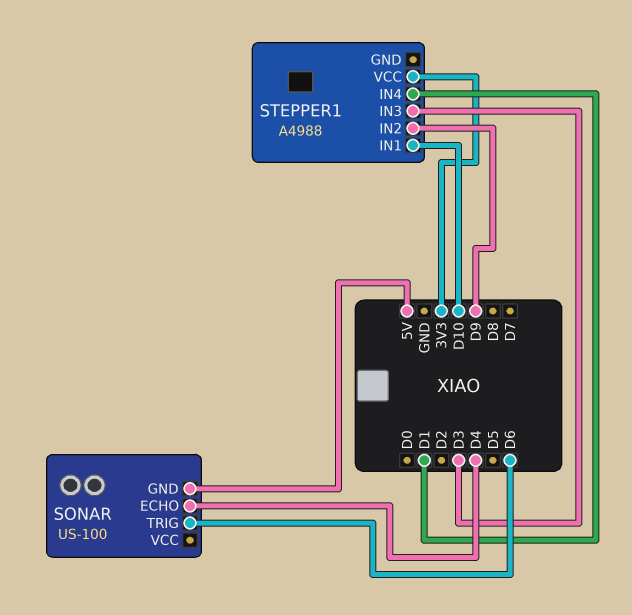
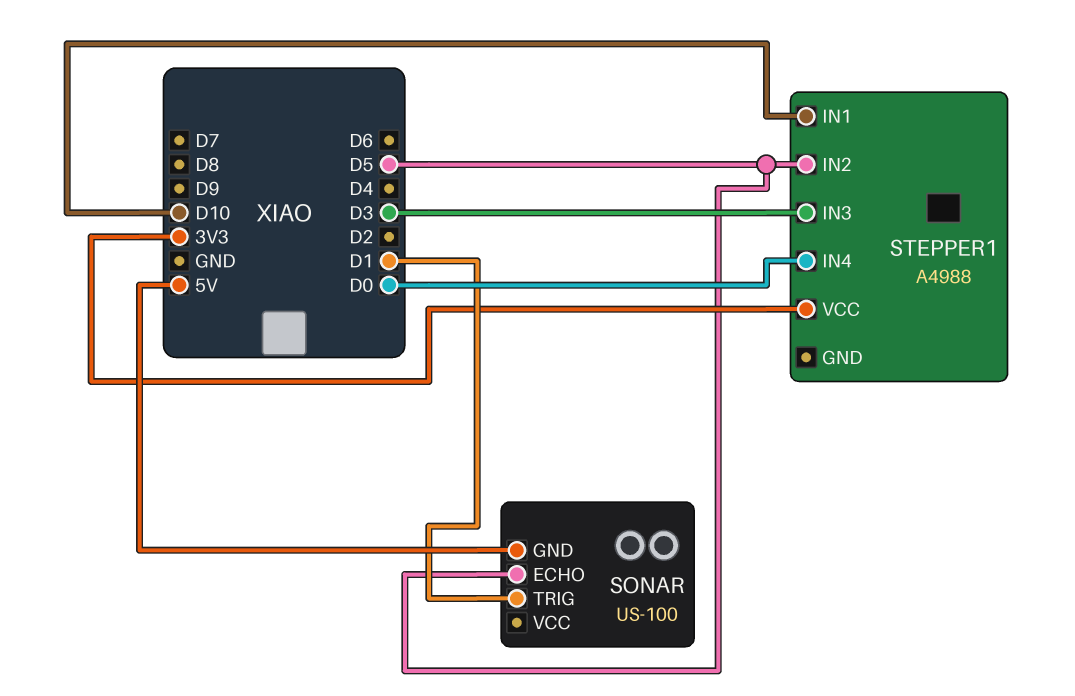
SONAR pin ECHO: D4 -> D5
SONAR pin TRIG: D6 -> D1
STEPPER1 pin IN2: D9 -> D5
STEPPER1 pin IN4: D1 -> D0

